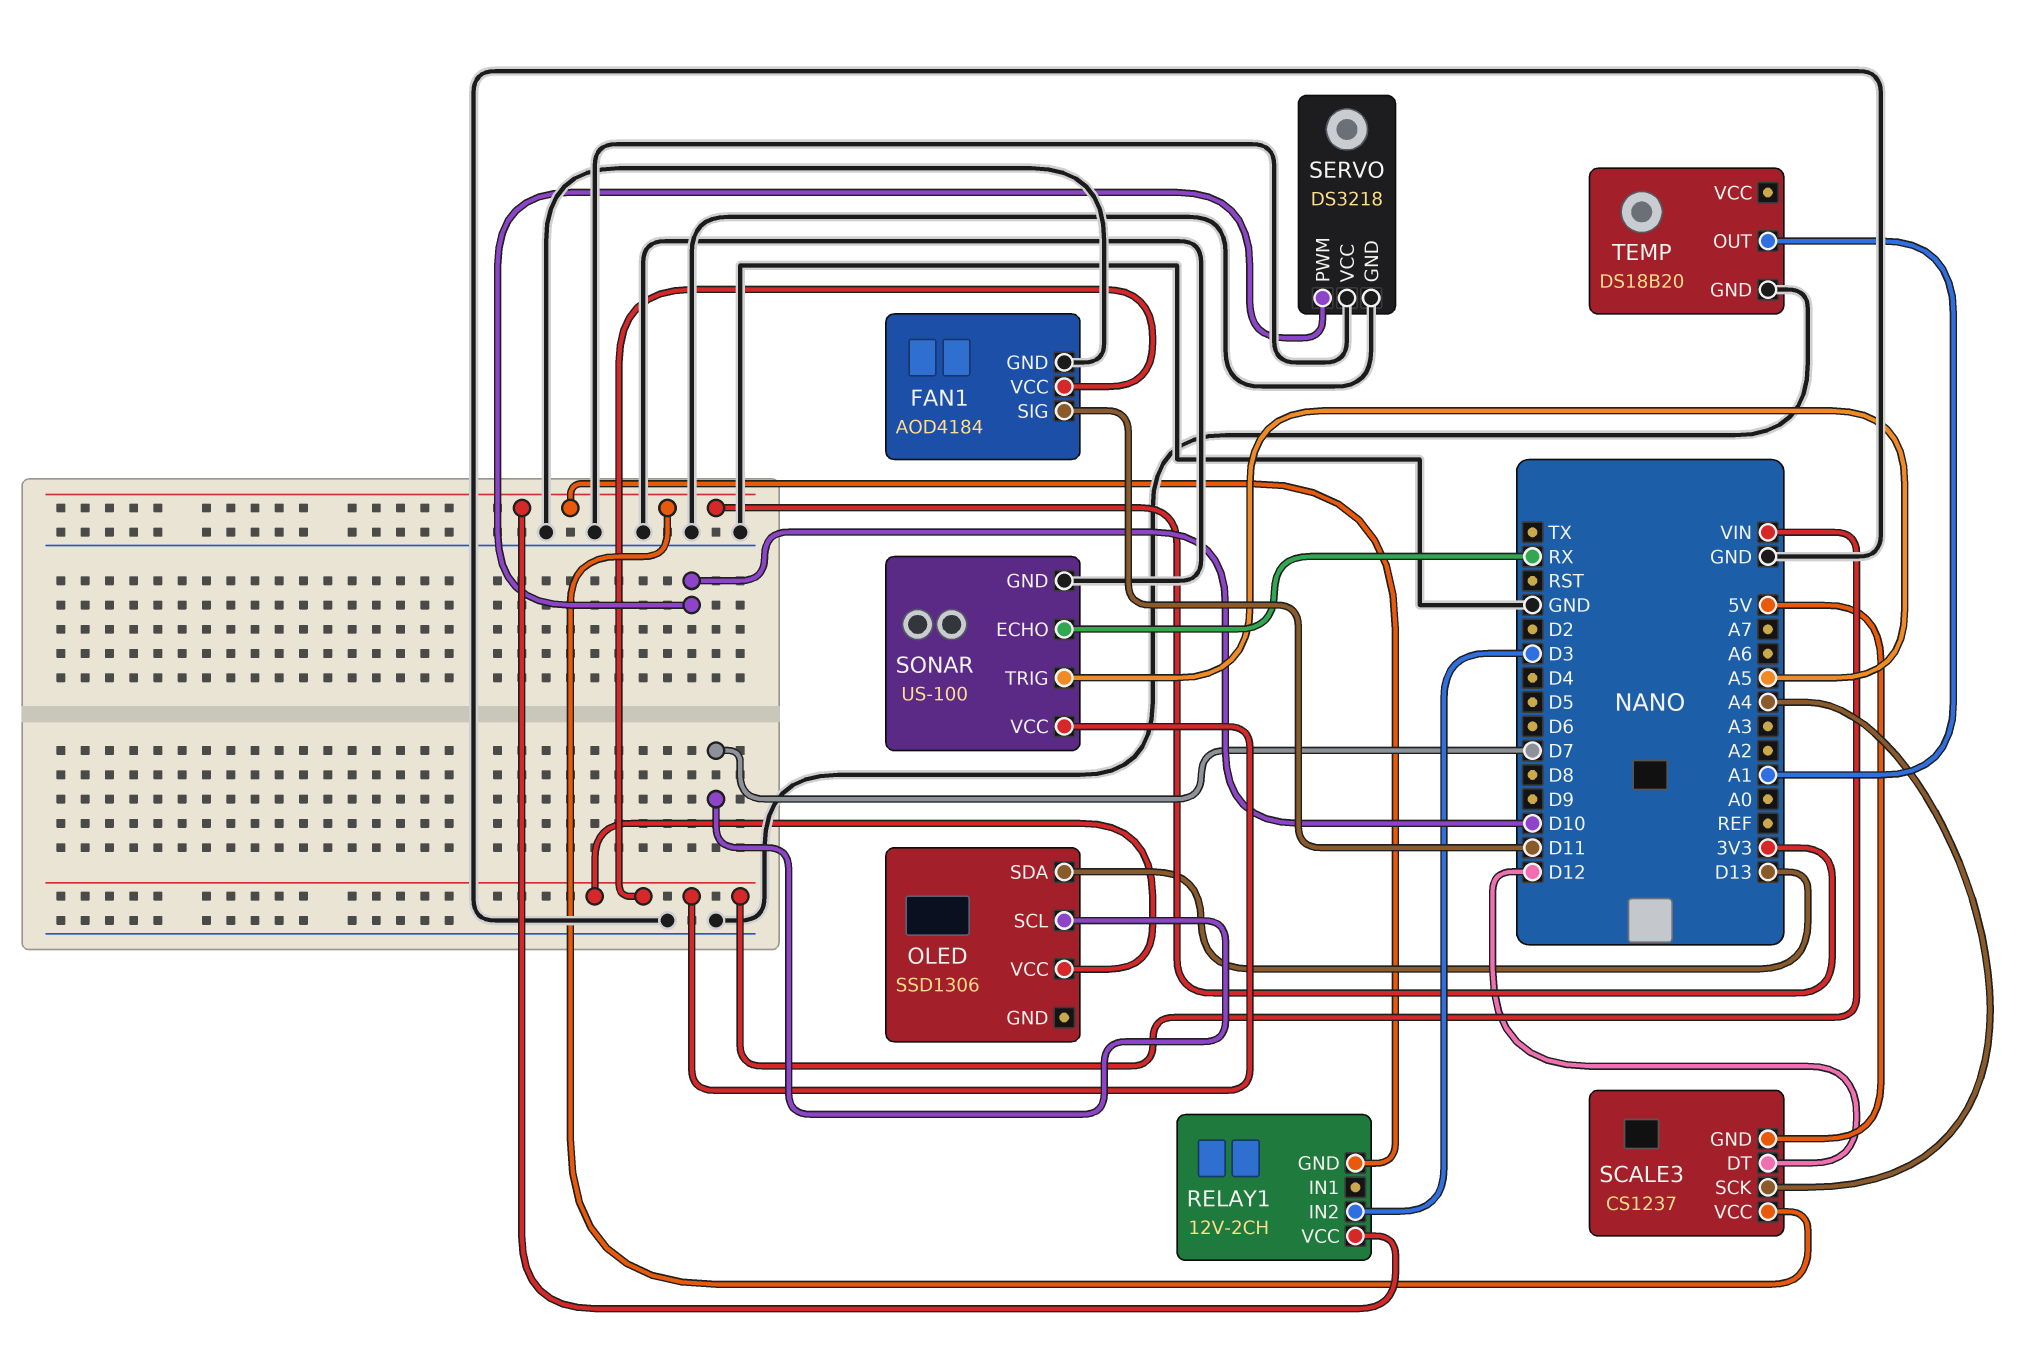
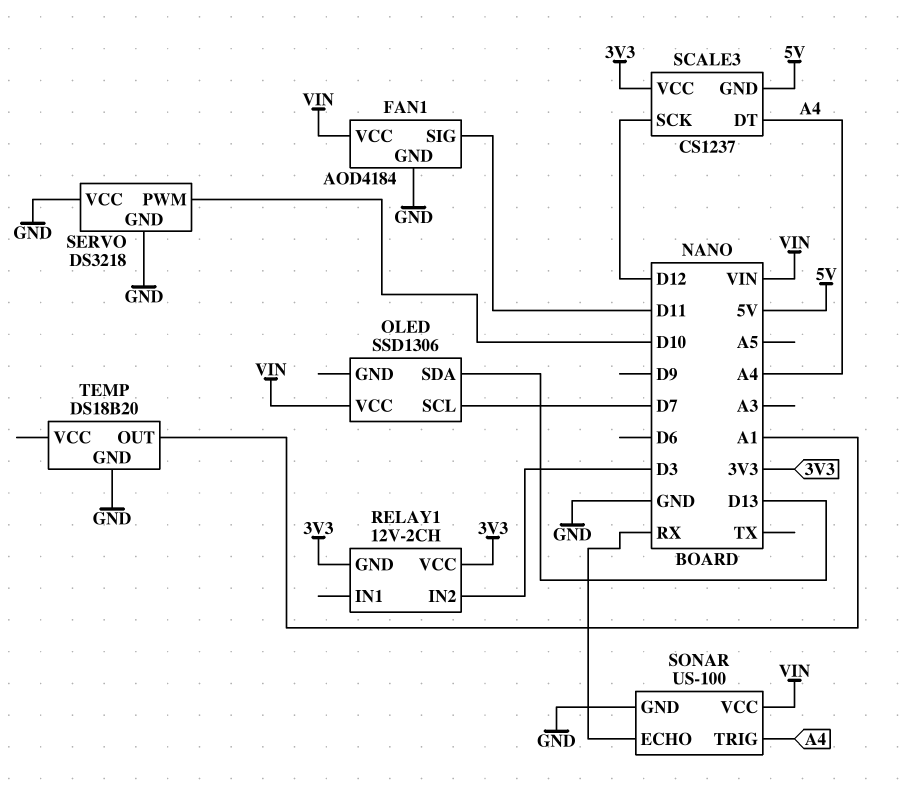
SCALE3 pin DT: D12 -> A4
SCALE3 pin SCK: A4 -> D12
SONAR pin TRIG: A5 -> A4

